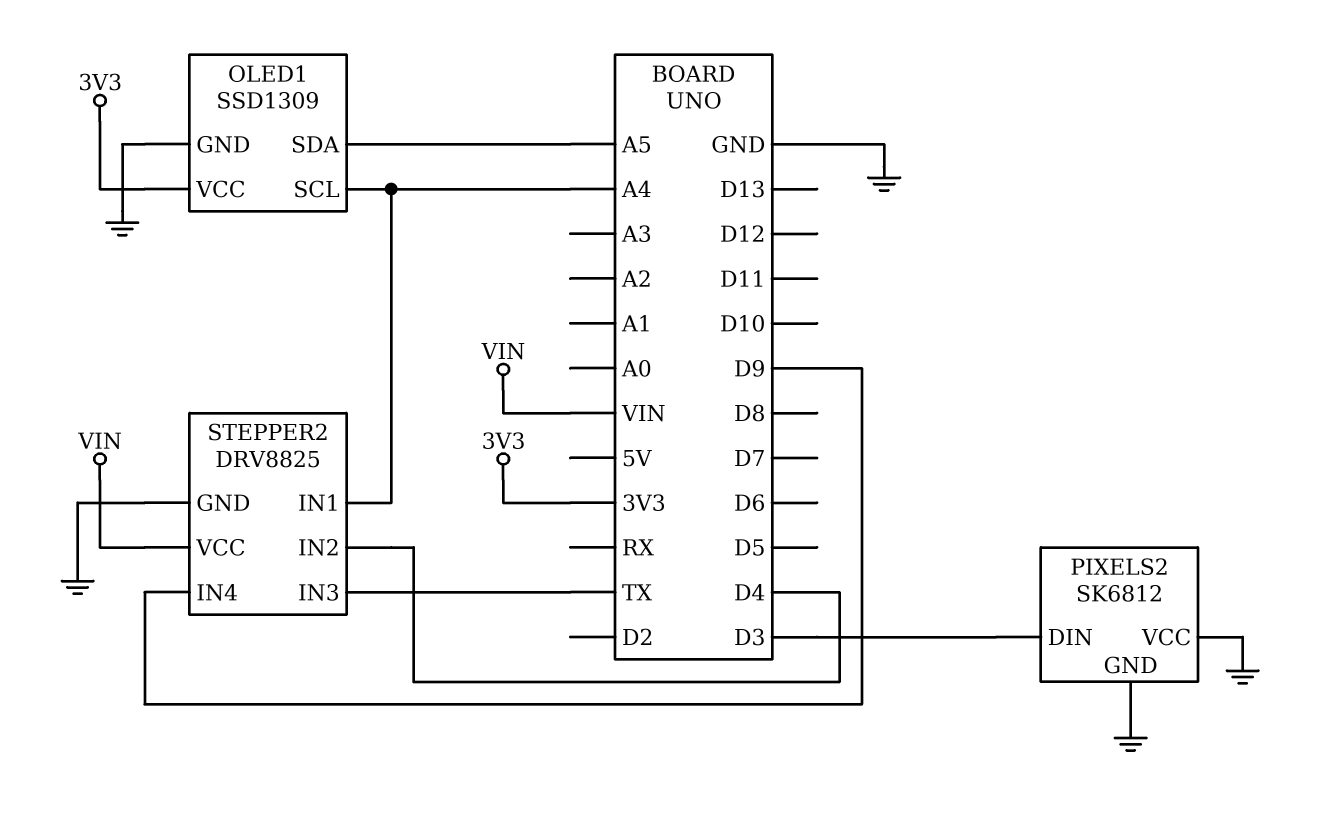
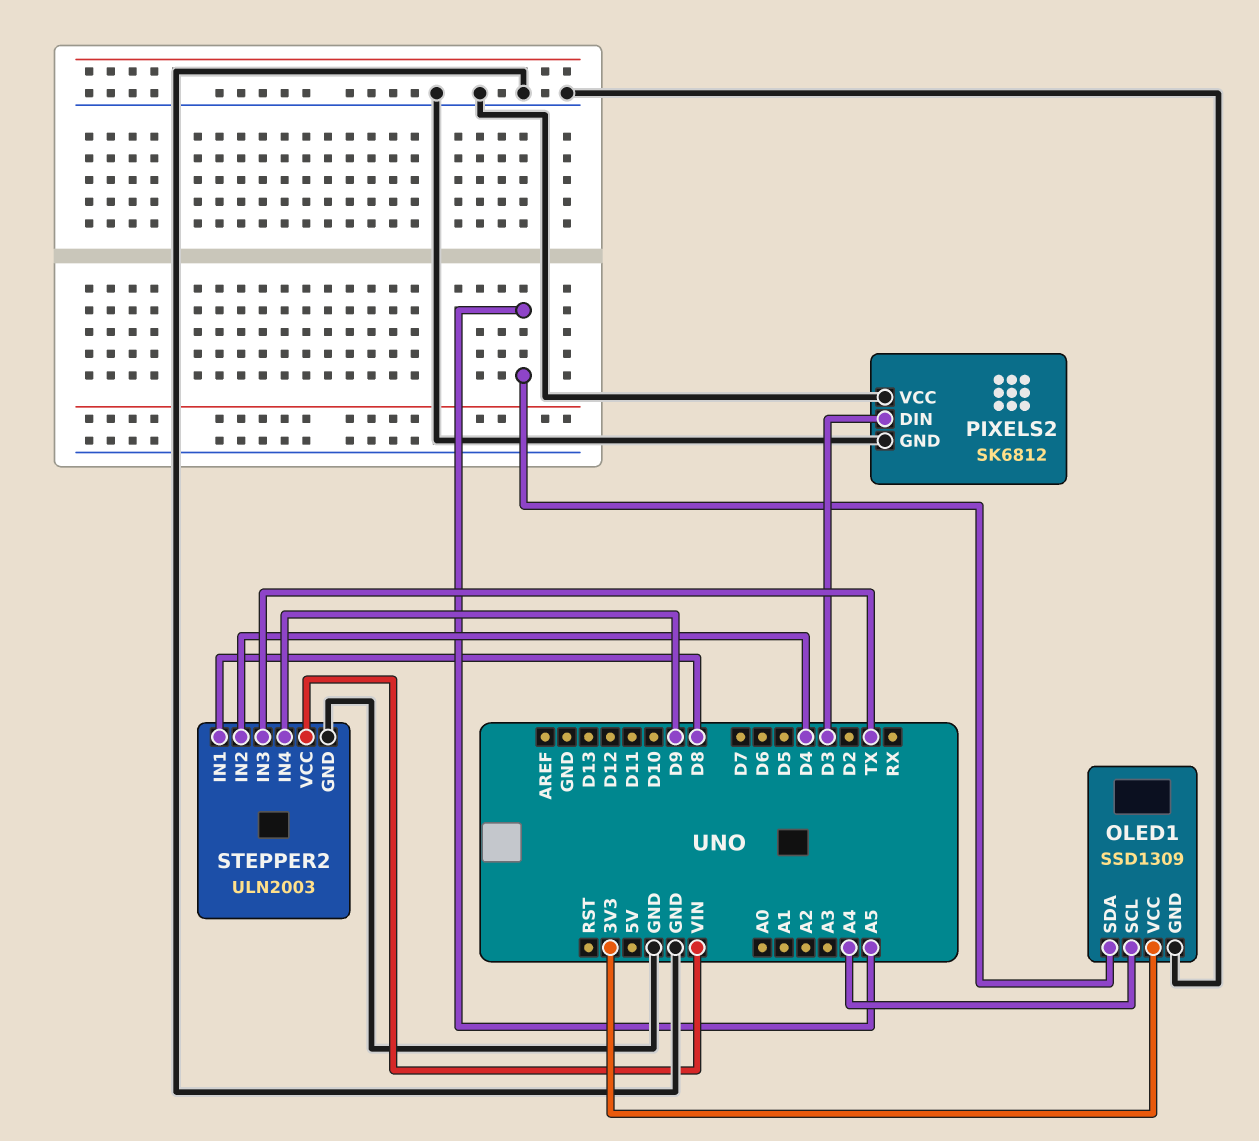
STEPPER2: DRV8825 -> ULN2003
STEPPER2 pin IN1: A4 -> D8

